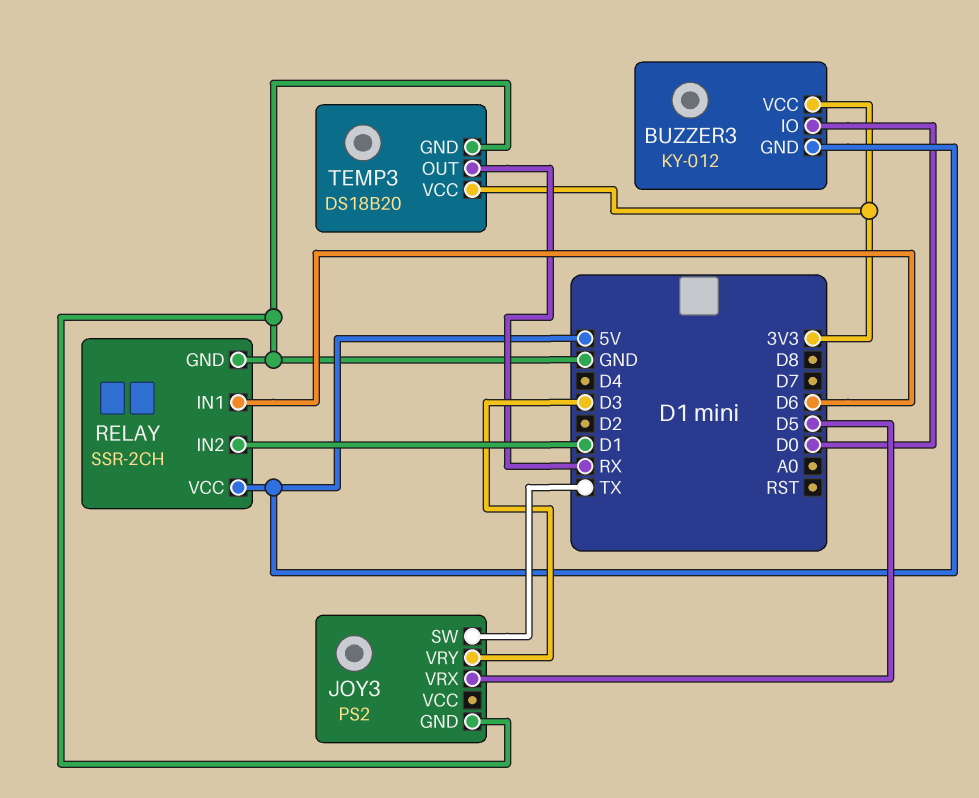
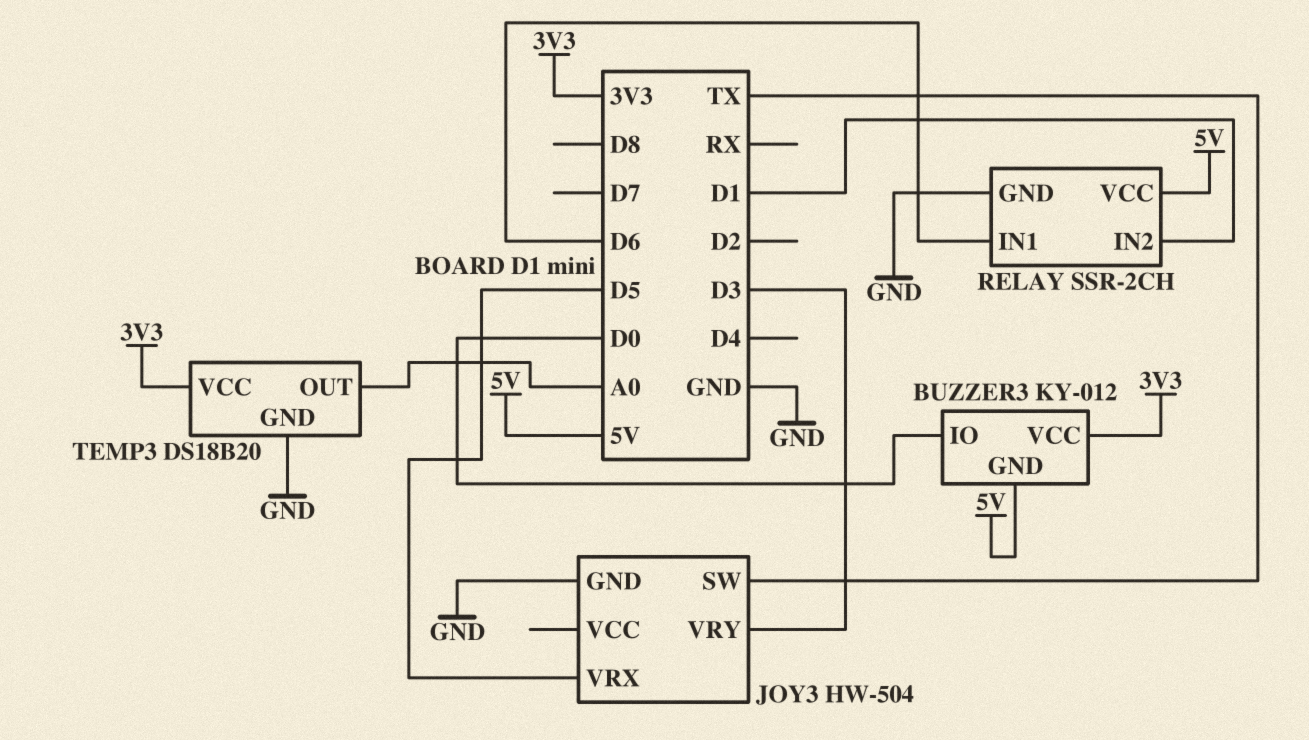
JOY3: PS2 -> HW-504
TEMP3 pin OUT: RX -> A0

